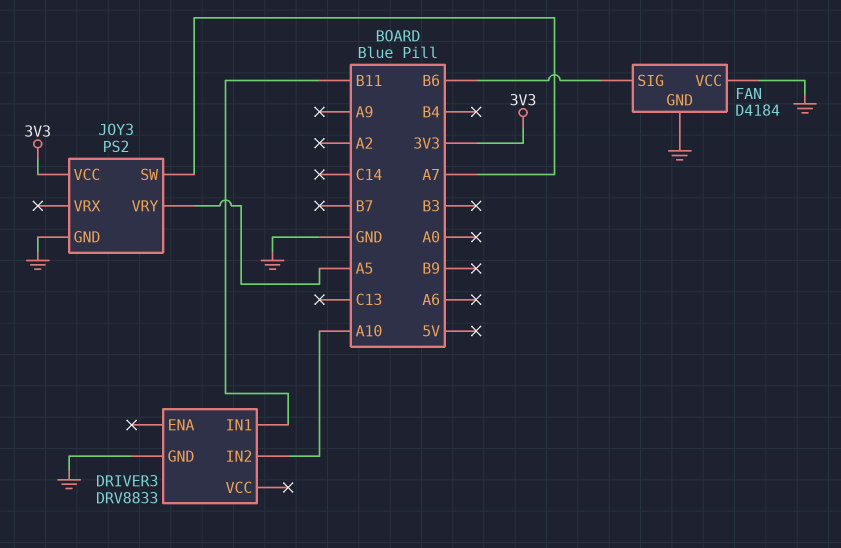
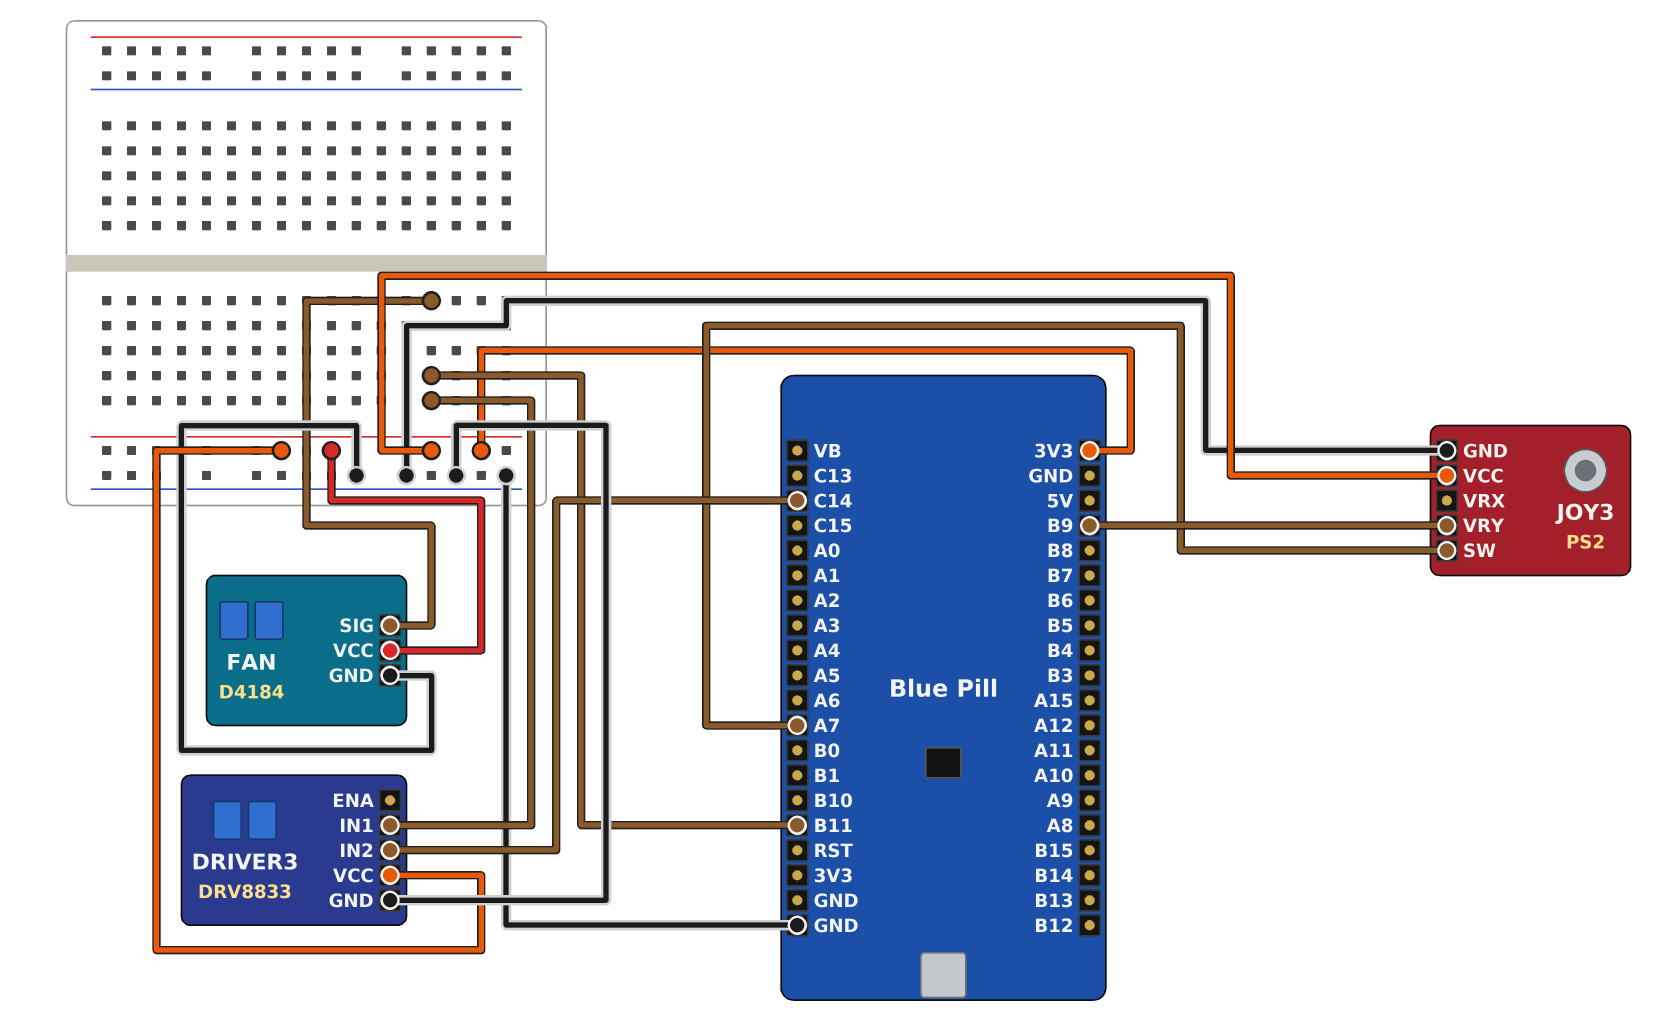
DRIVER3 pin IN2: A10 -> C14
DRIVER3 pin VCC: none -> 3V3
FAN pin SIG: B6 -> B11
FAN pin VCC: GND -> 3V3
JOY3 pin VRY: A5 -> B9

